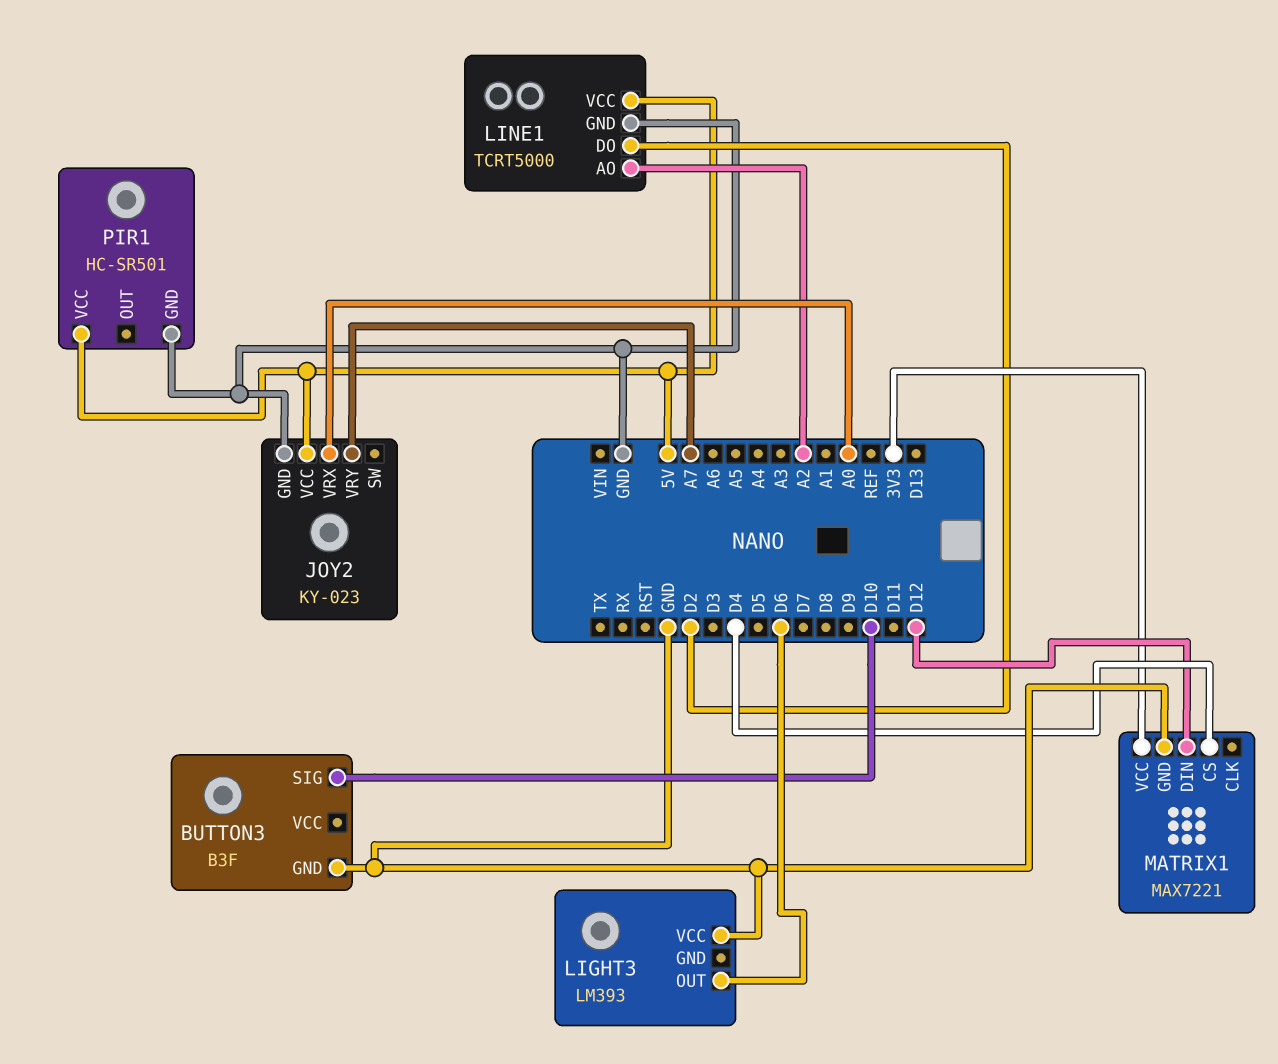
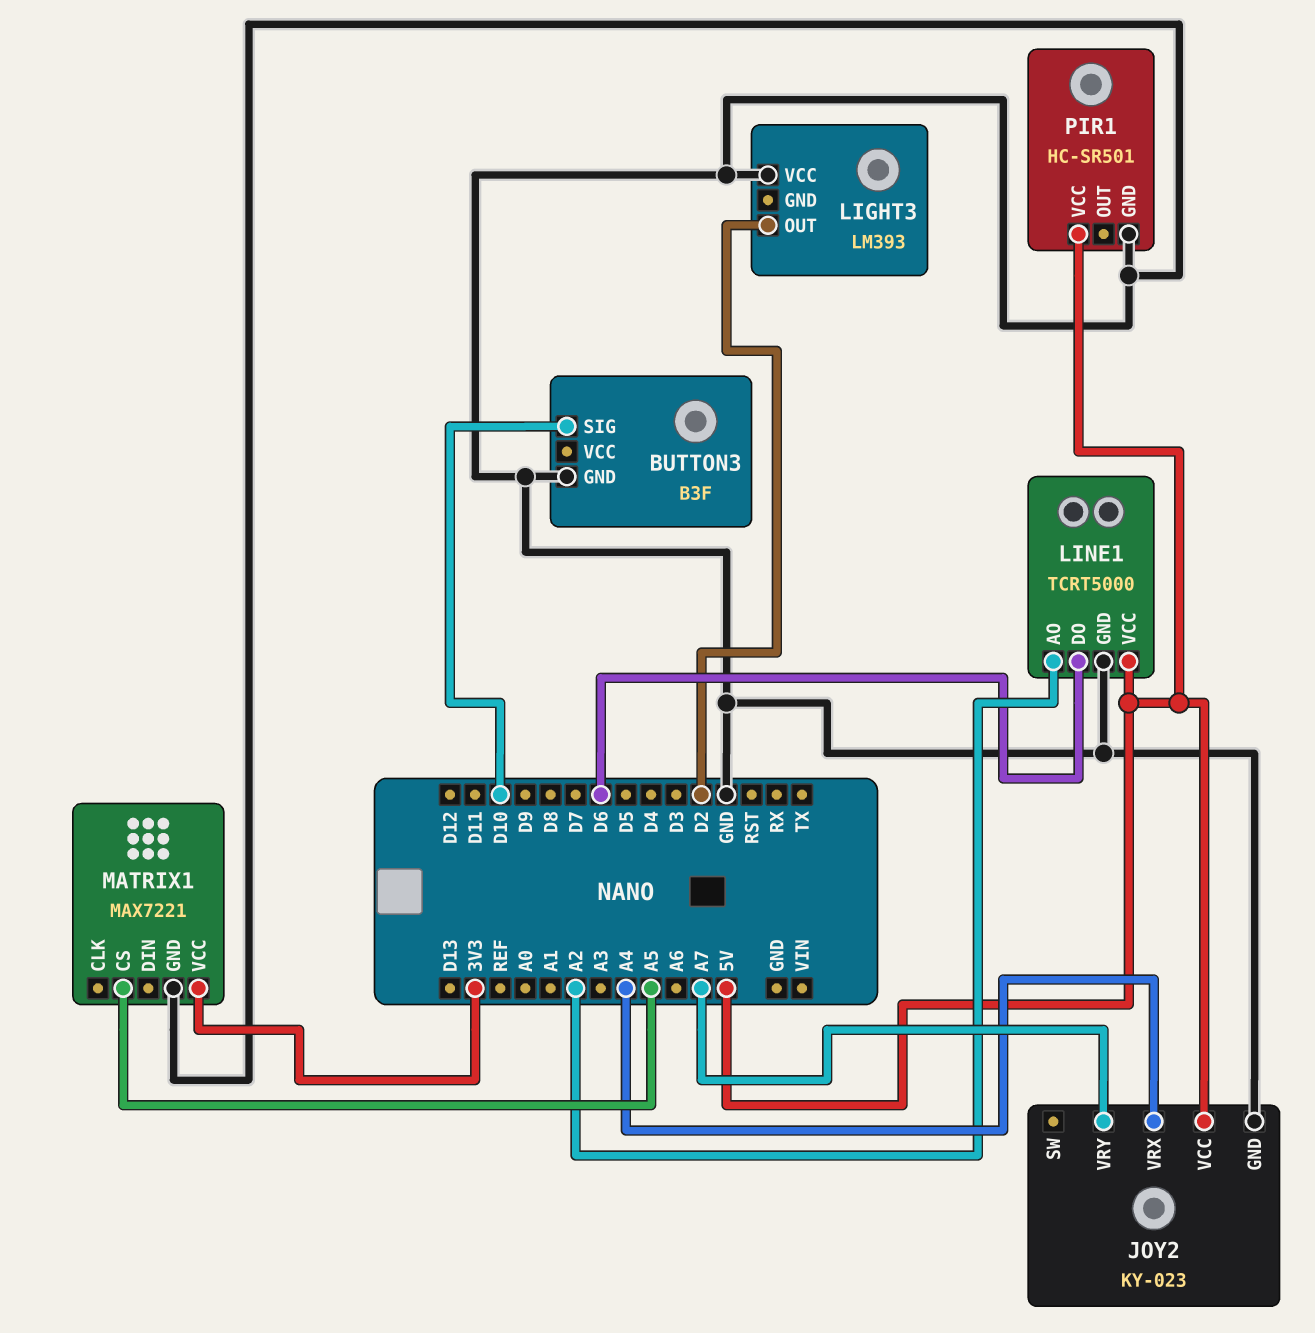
JOY2 pin VRX: A0 -> A4
LIGHT3 pin OUT: D6 -> D2
LINE1 pin DO: D2 -> D6
MATRIX1 pin CS: D4 -> A5
MATRIX1 pin DIN: D12 -> none

